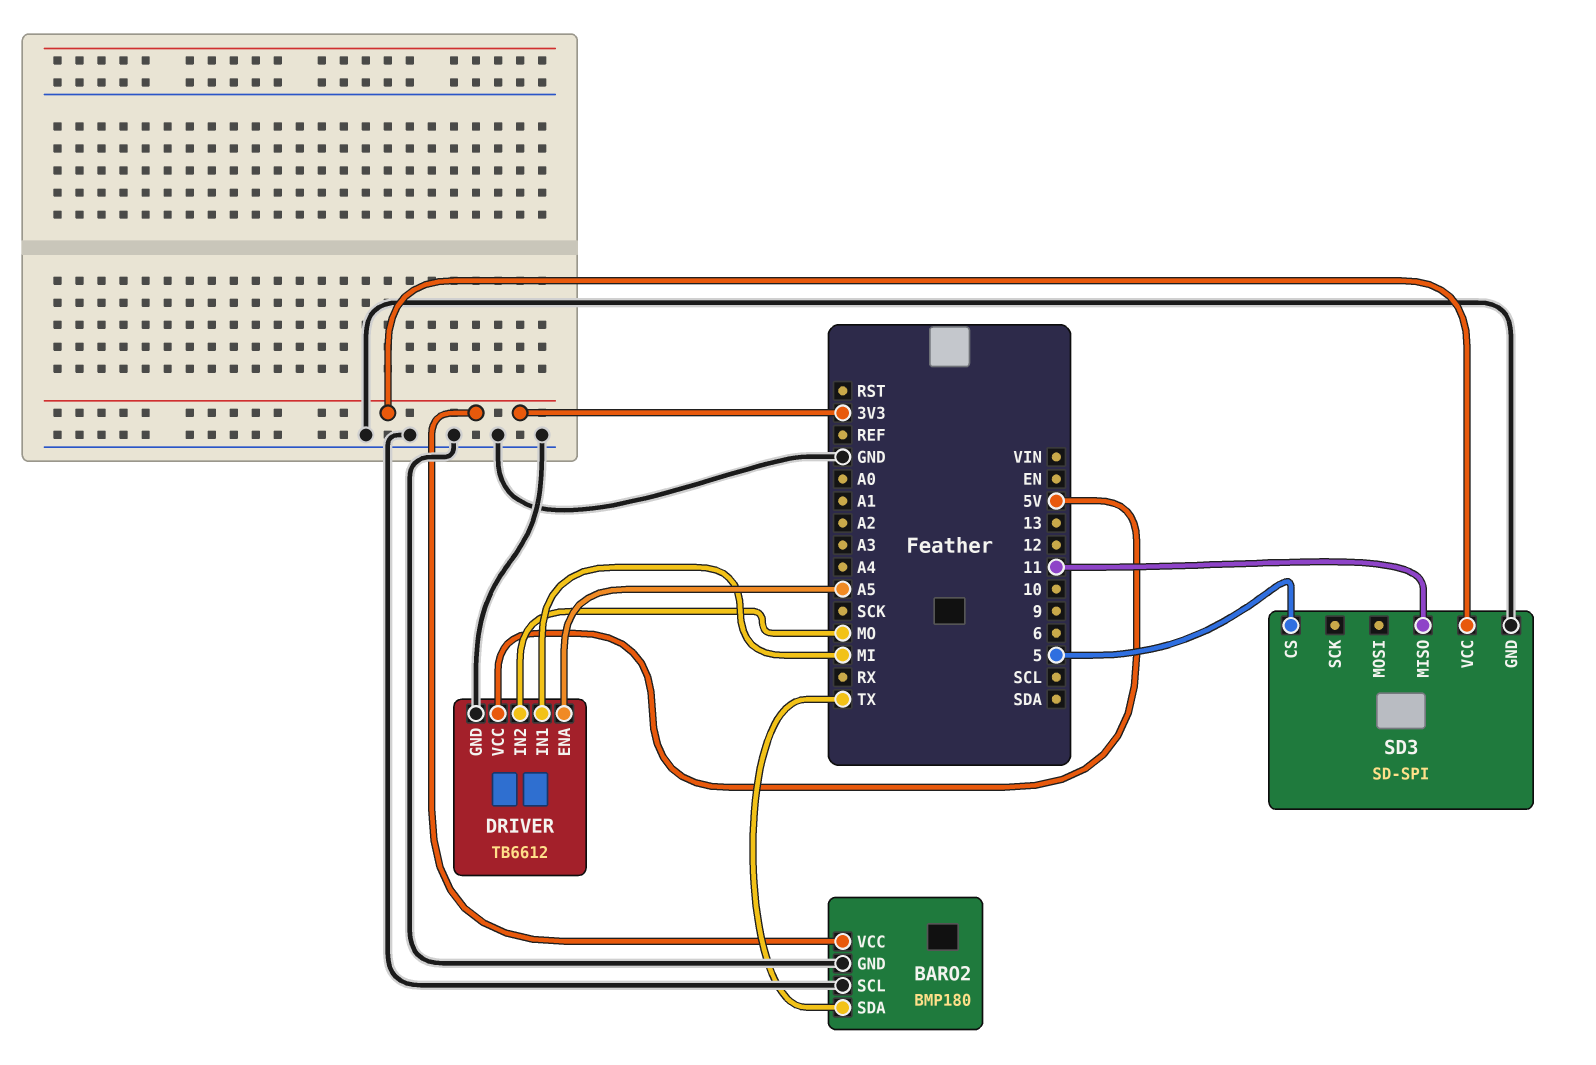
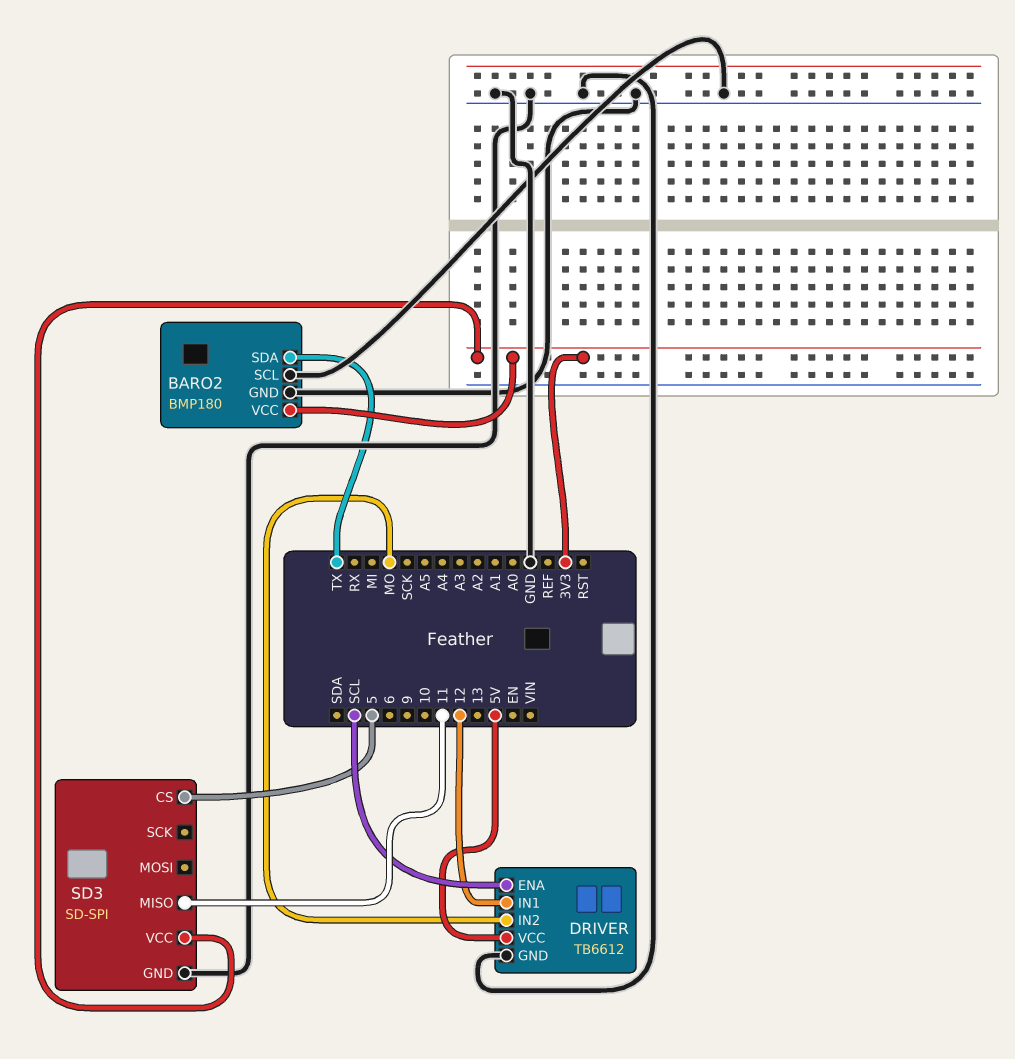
DRIVER pin ENA: A5 -> SCL
DRIVER pin IN1: MI -> 12

